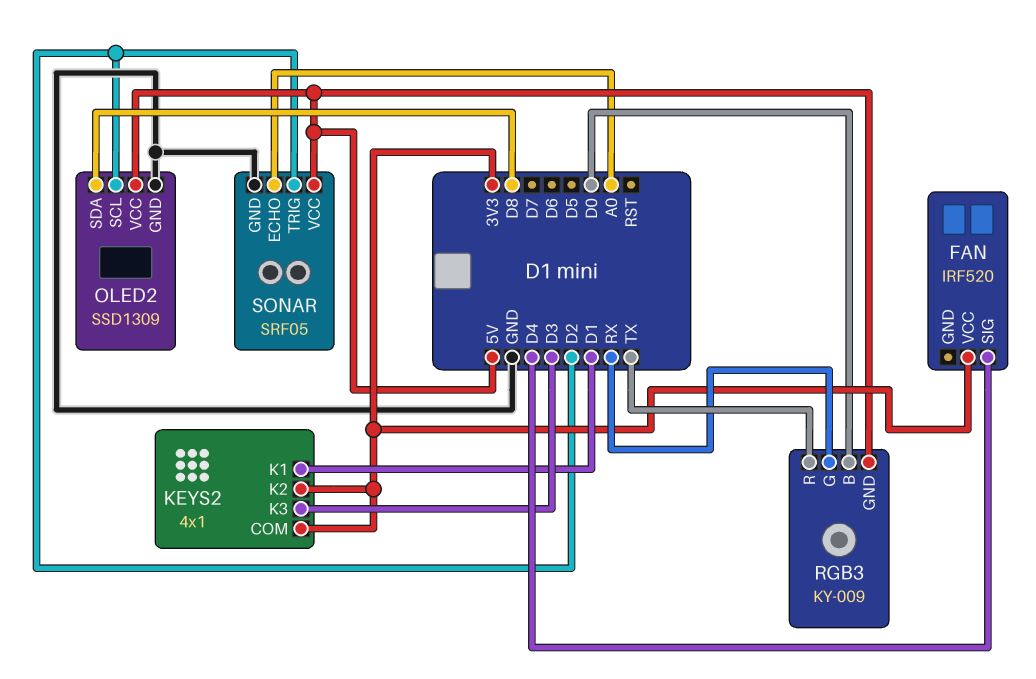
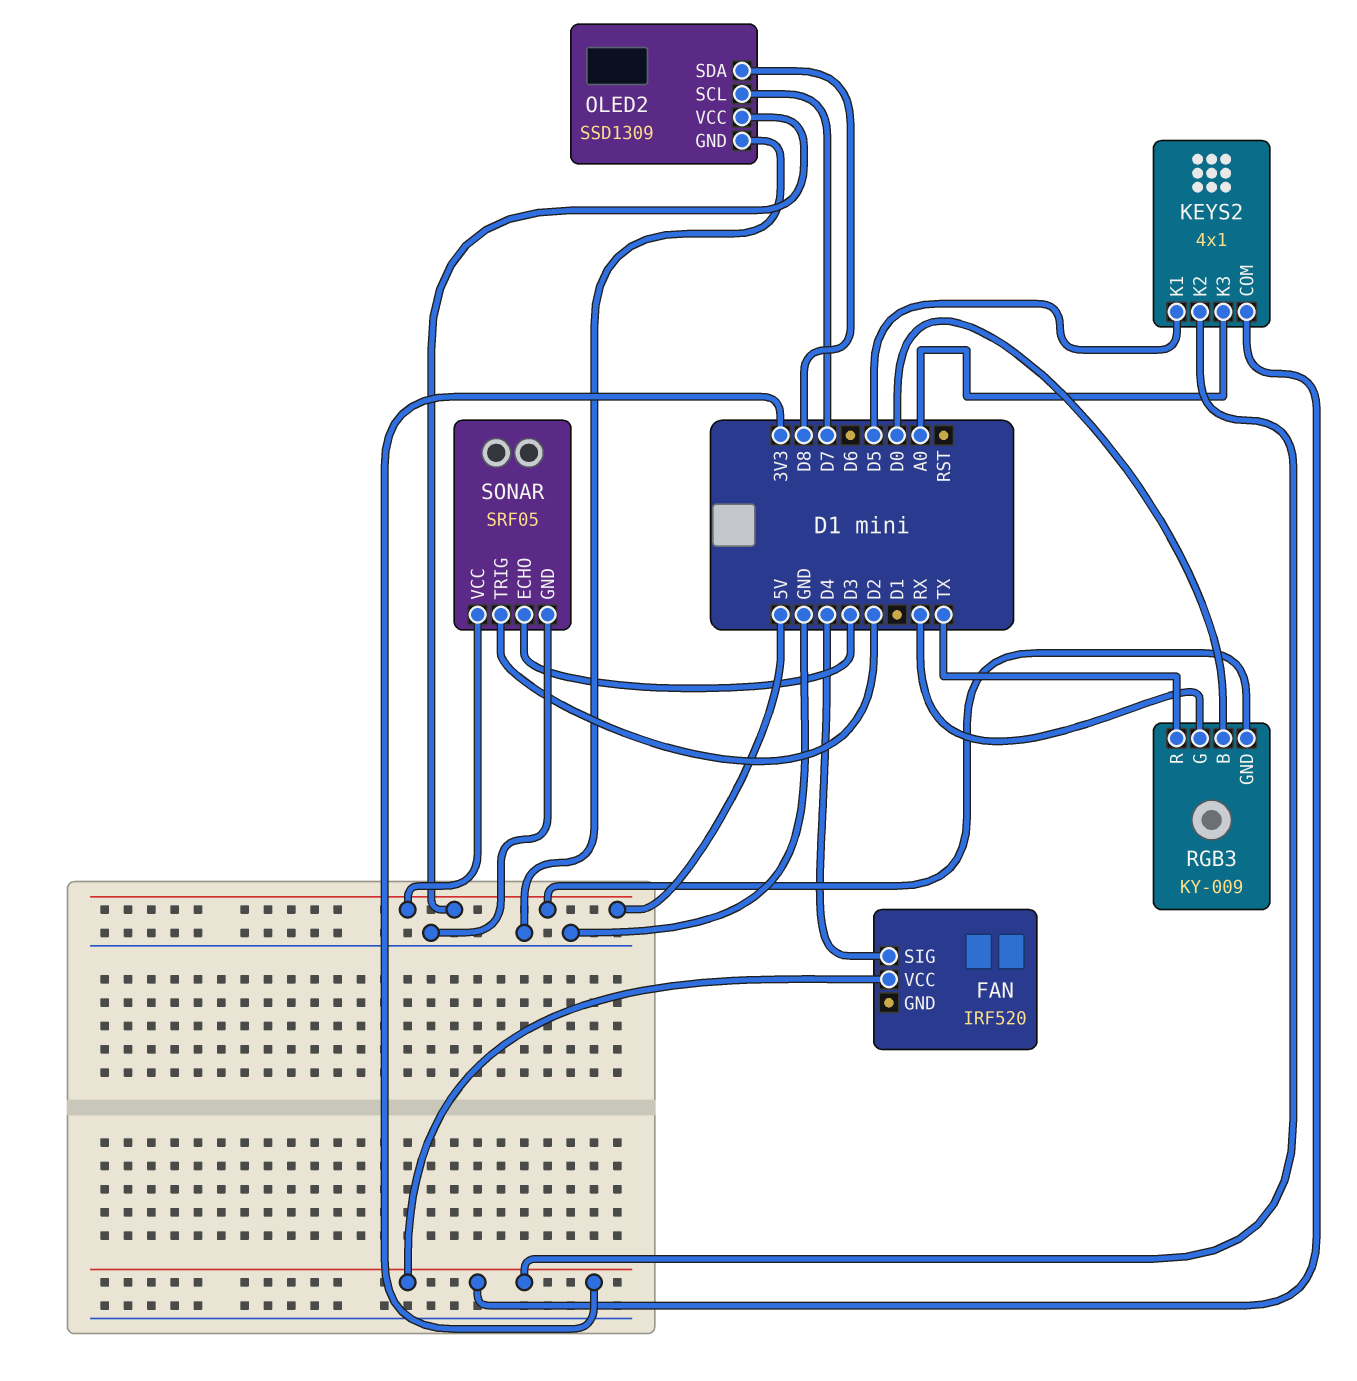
KEYS2 pin K1: D1 -> D5
KEYS2 pin K3: D3 -> A0
OLED2 pin SCL: D2 -> D7
SONAR pin ECHO: A0 -> D3

